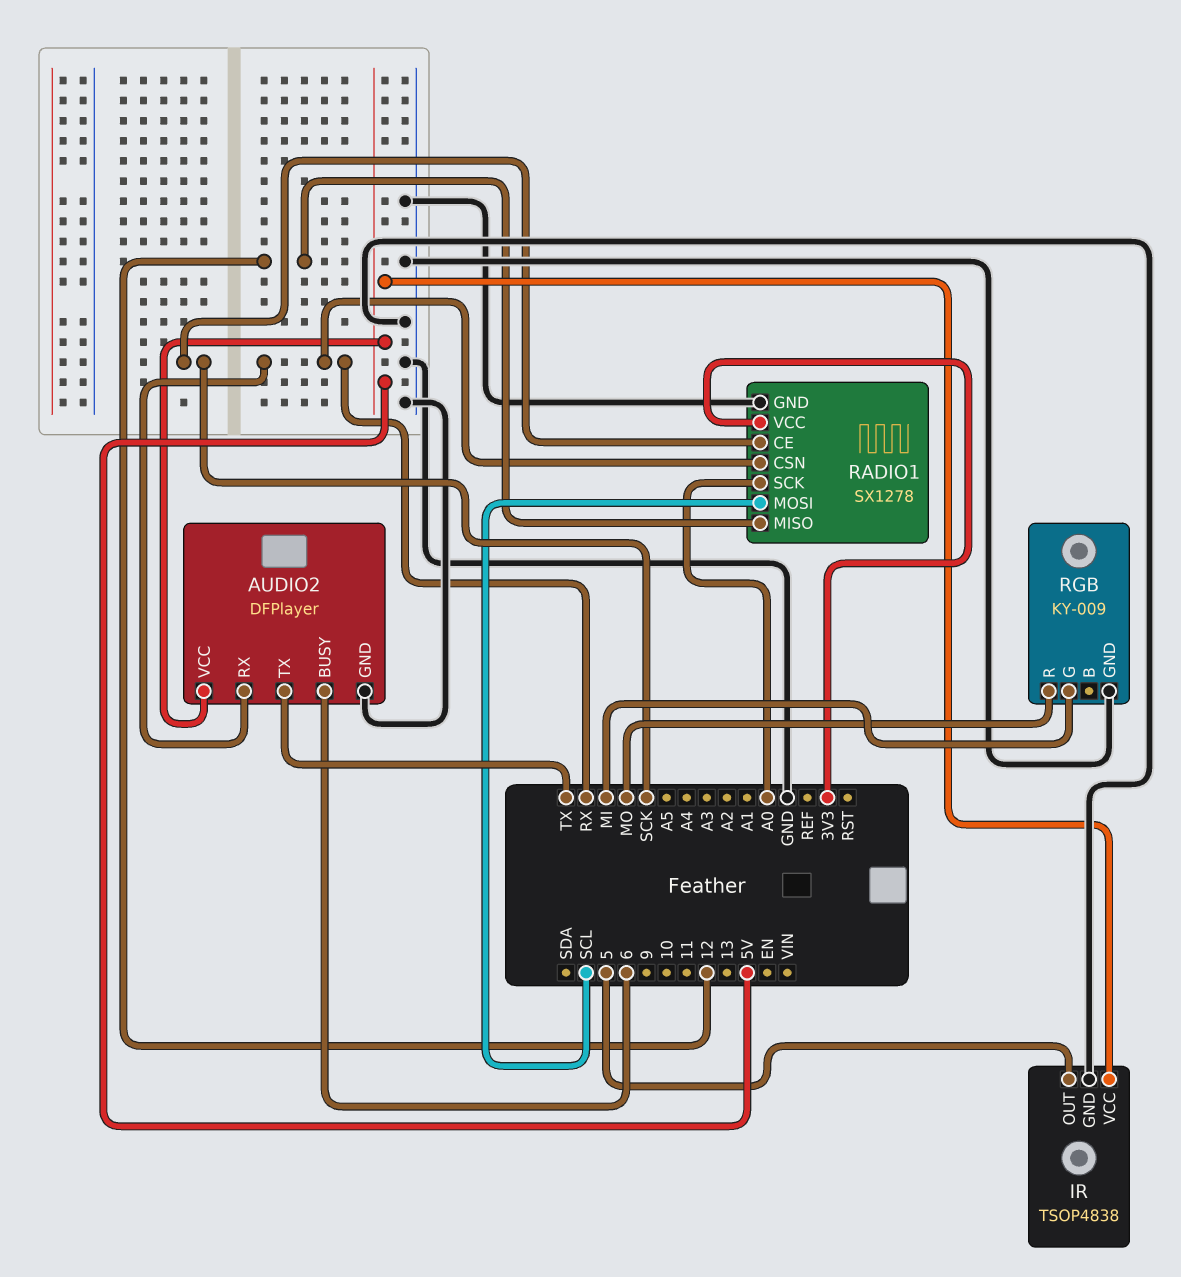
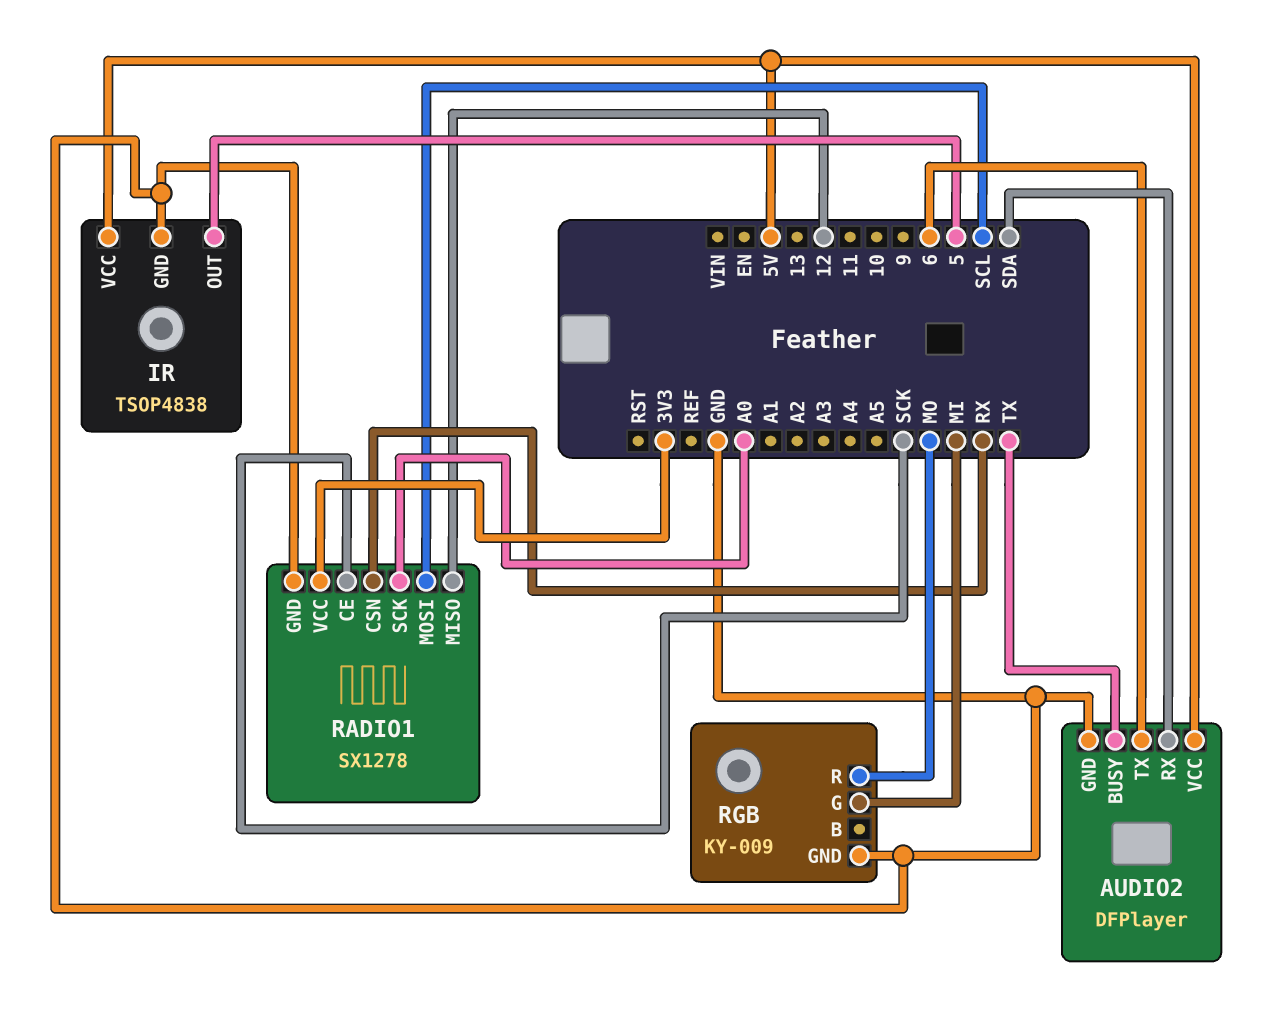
AUDIO2 pin BUSY: 6 -> TX
AUDIO2 pin RX: RX -> SDA
AUDIO2 pin TX: TX -> 6

